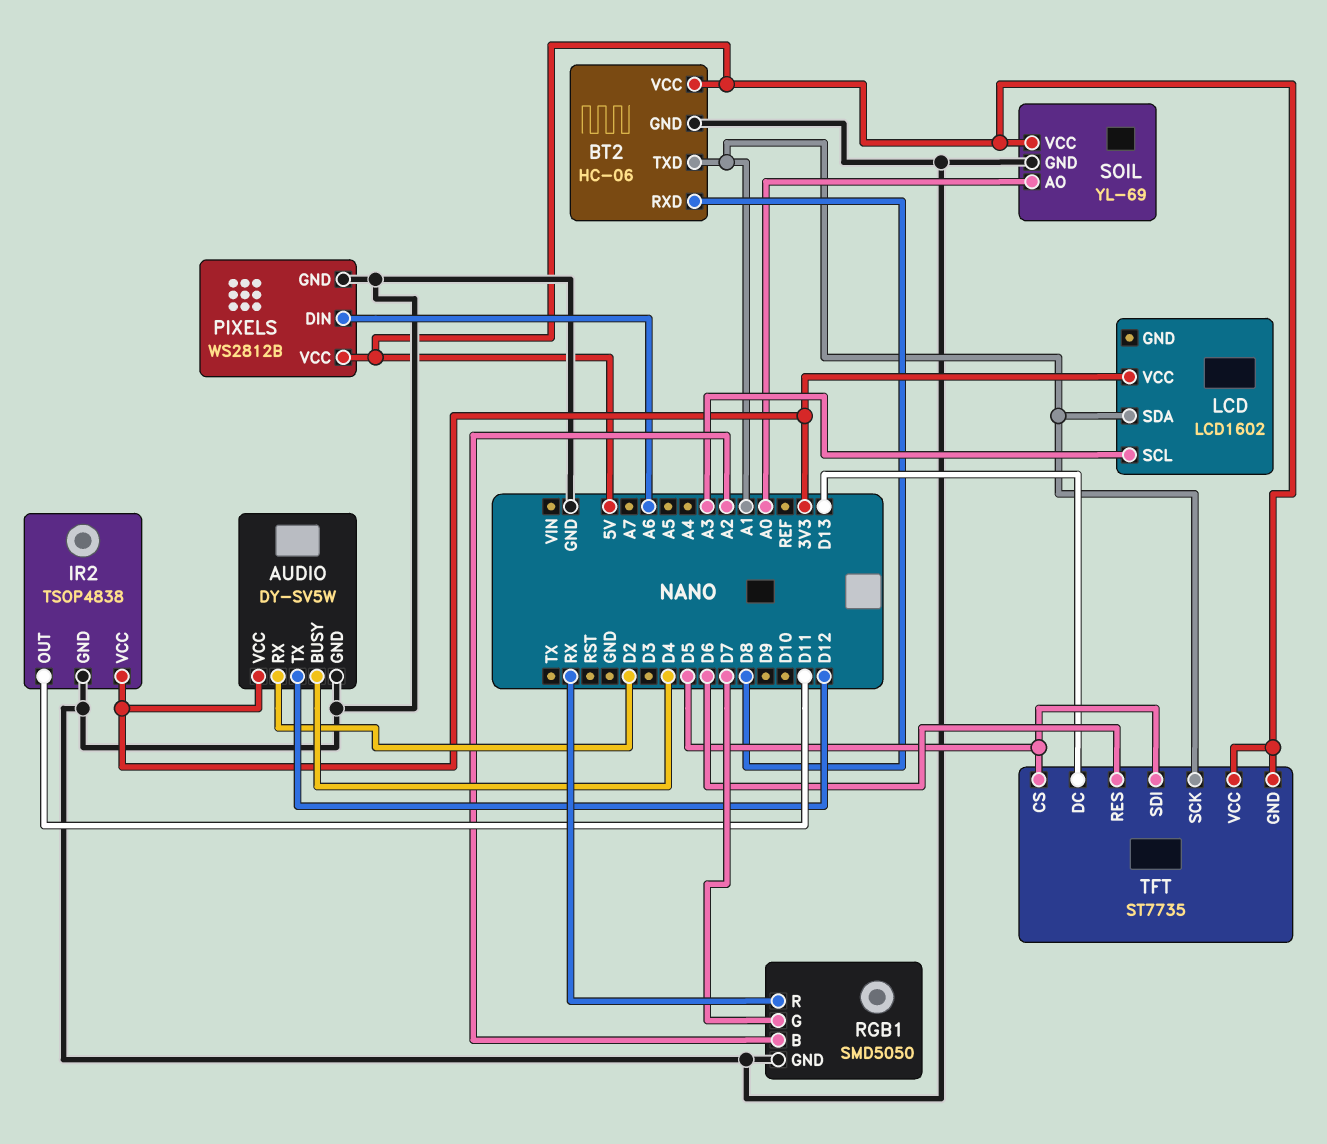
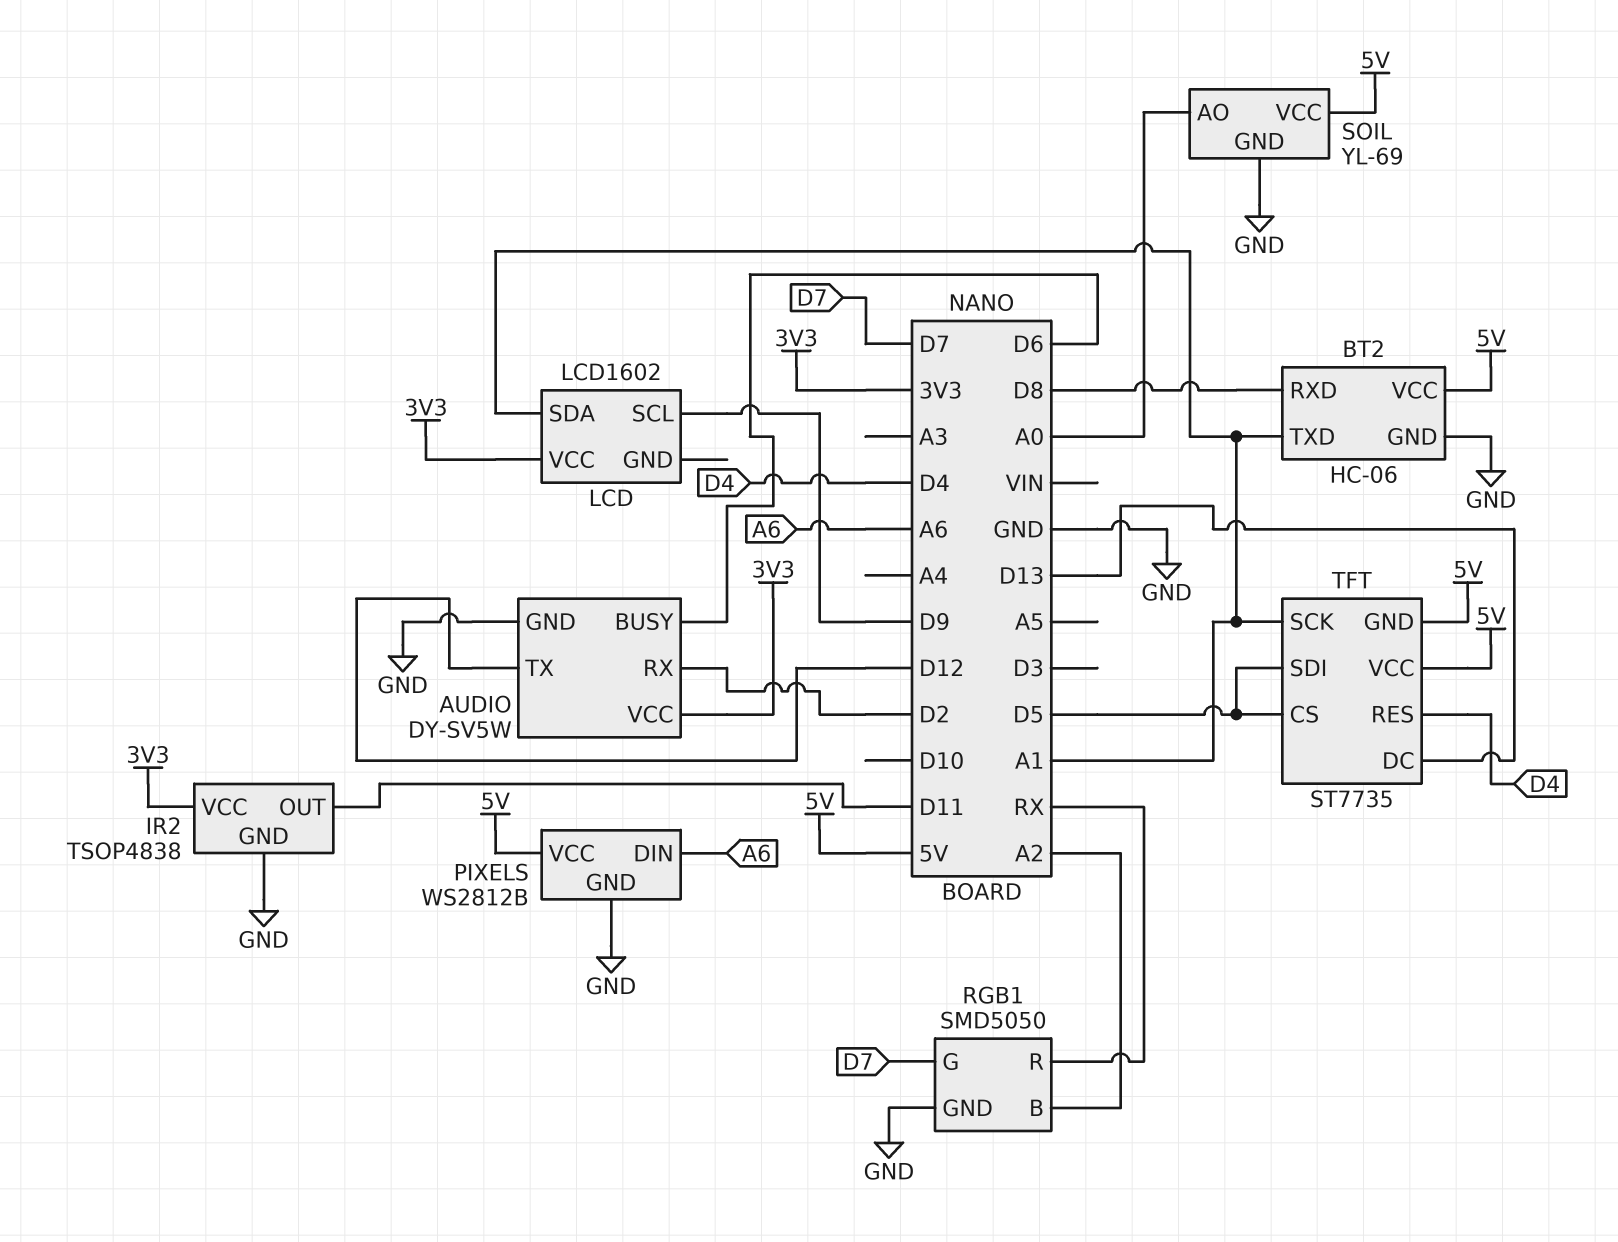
AUDIO pin BUSY: D4 -> D6
LCD pin SCL: A3 -> D9
TFT pin RES: D6 -> D4

